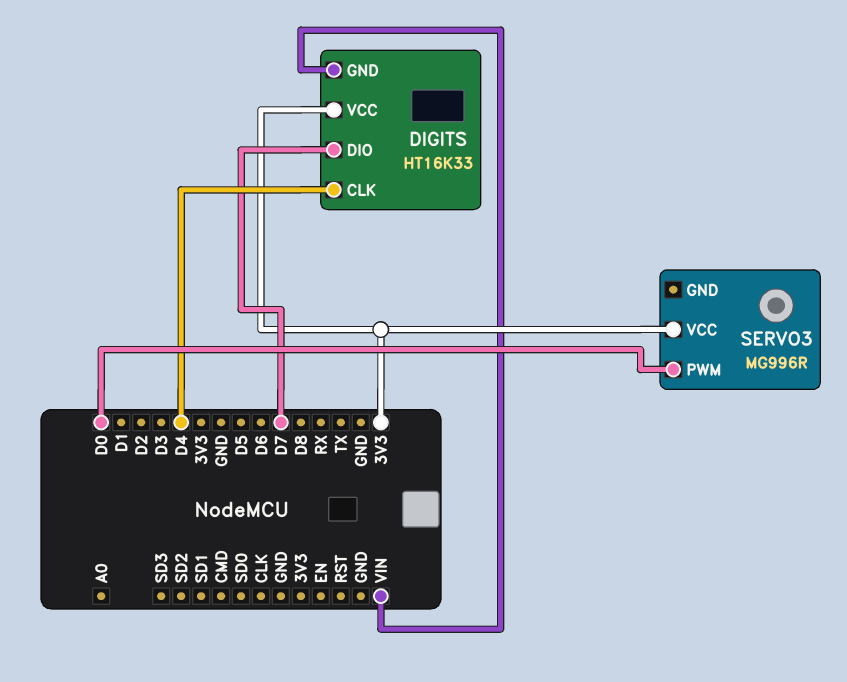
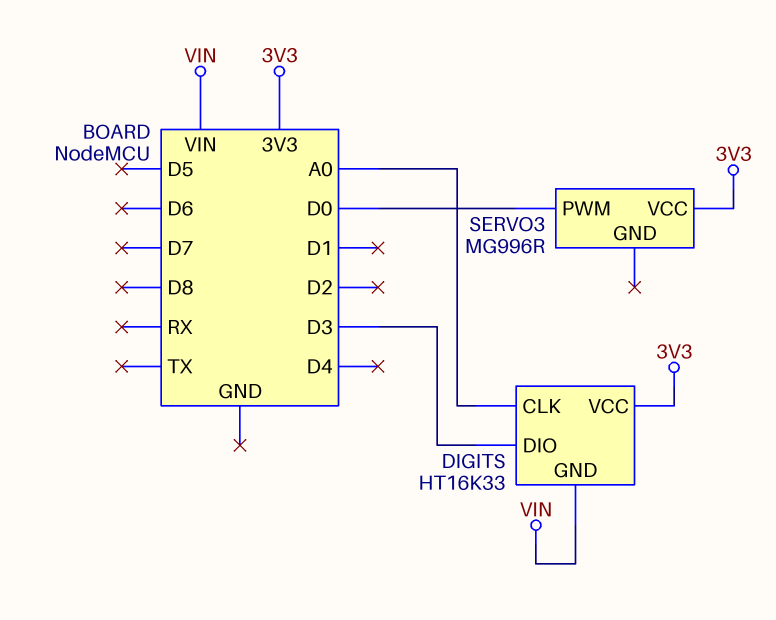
DIGITS pin CLK: D4 -> A0
DIGITS pin DIO: D7 -> D3

